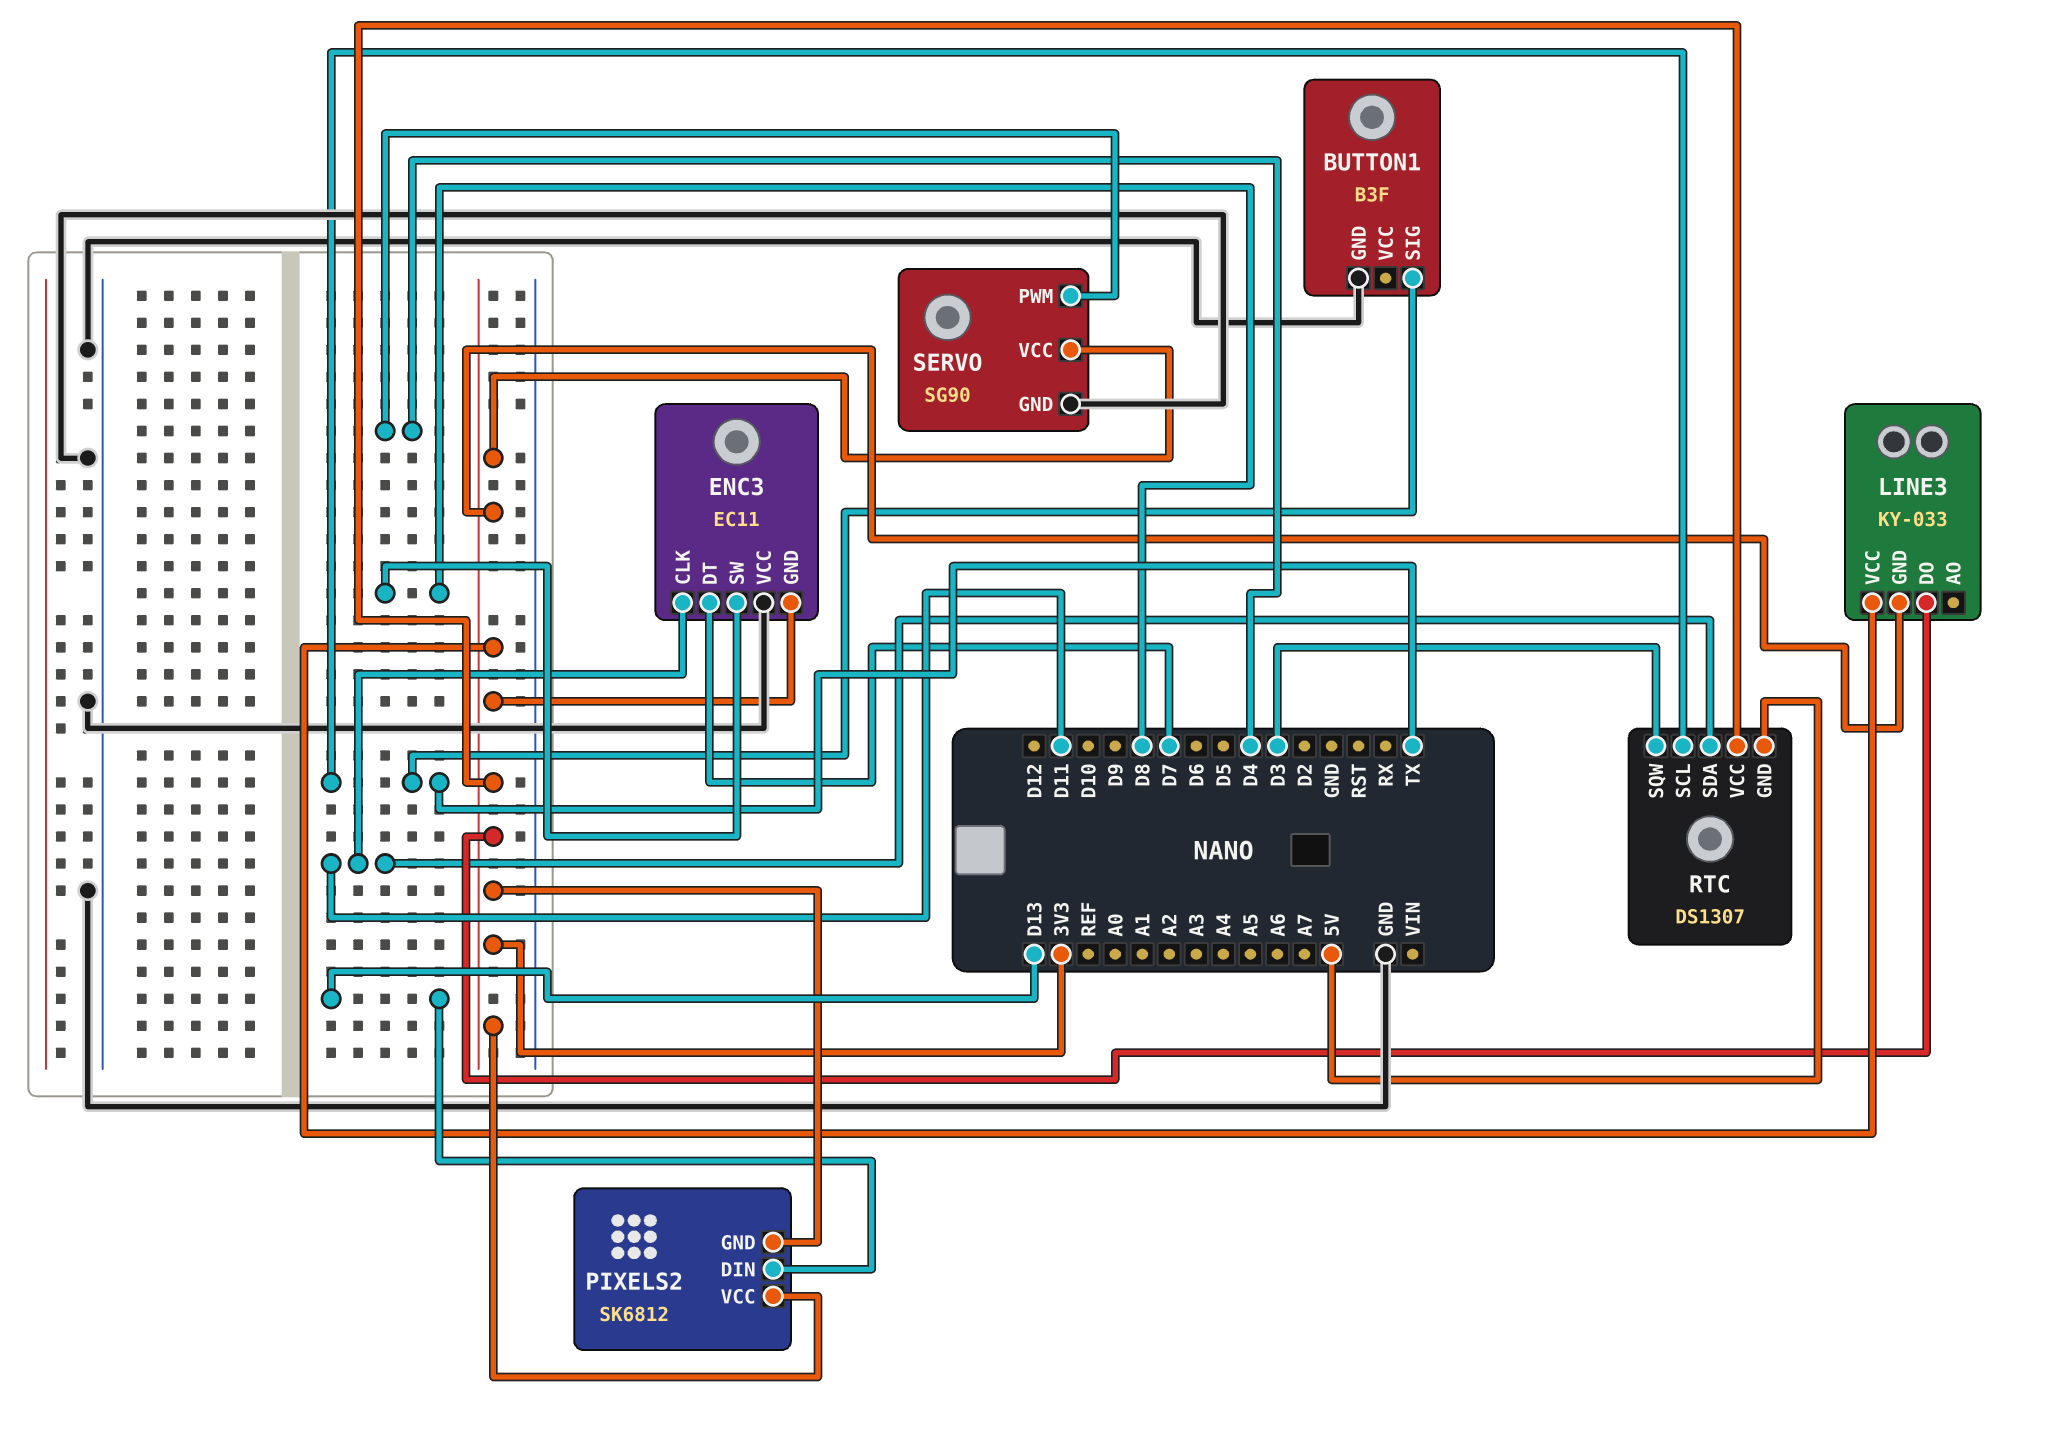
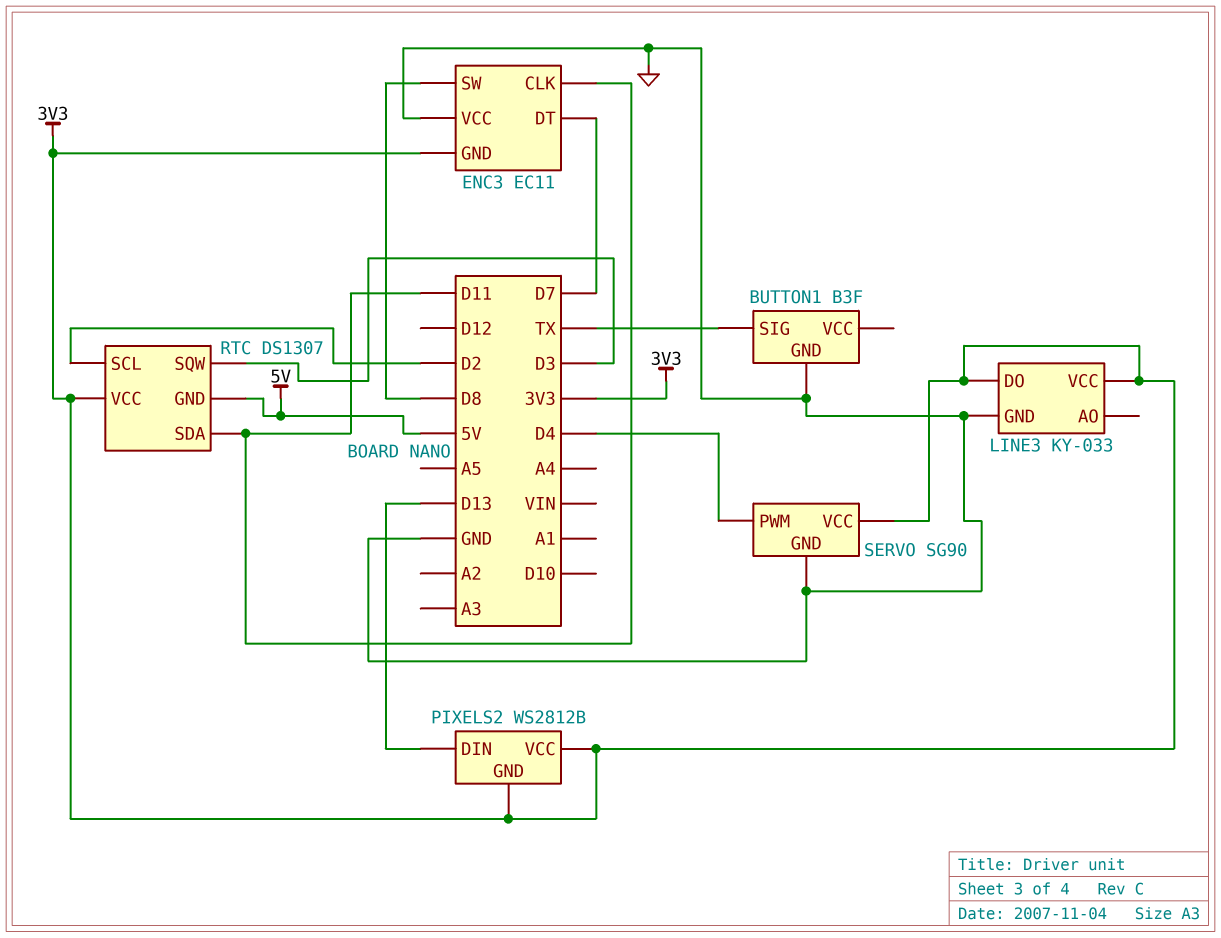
LINE3 pin GND: 3V3 -> GND
PIXELS2: SK6812 -> WS2812B
RTC pin SCL: TX -> D2

